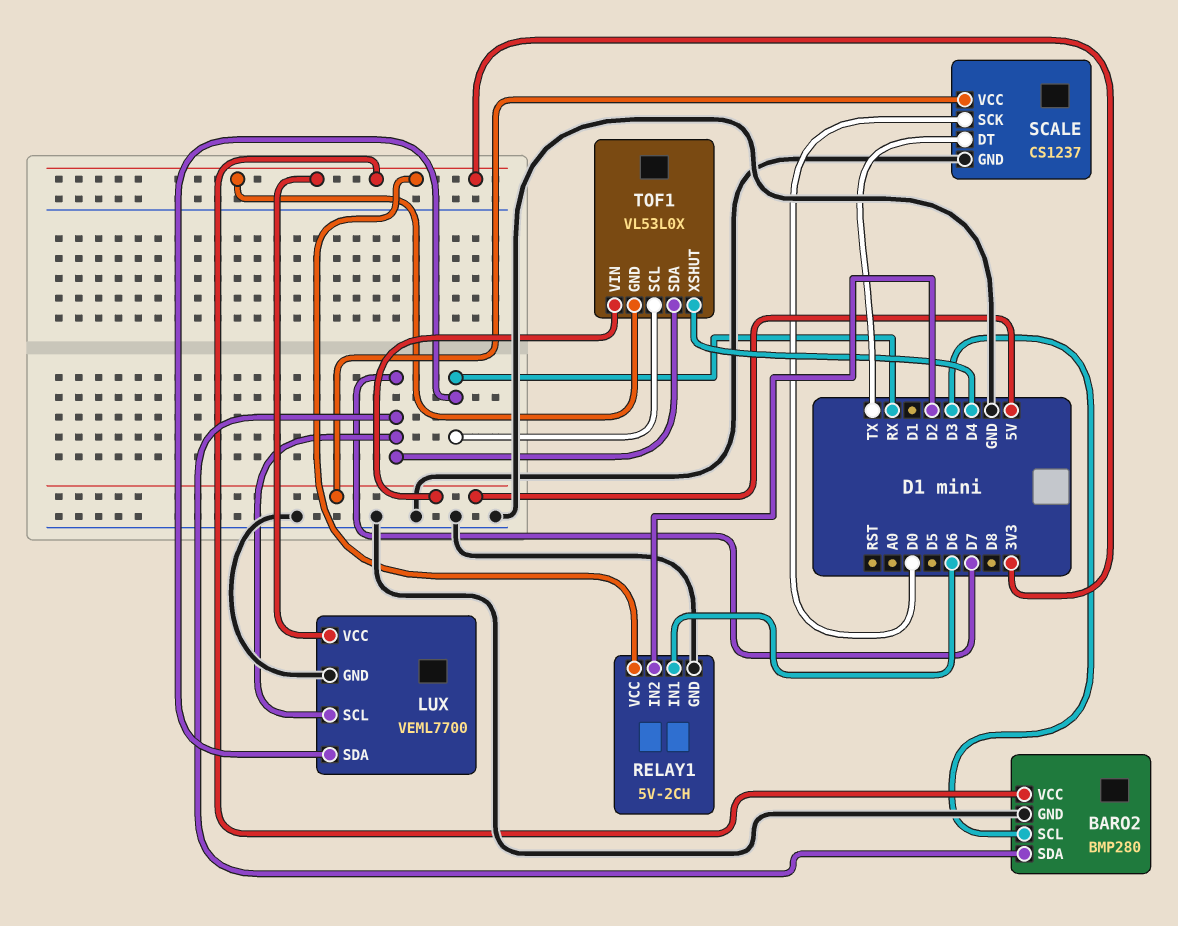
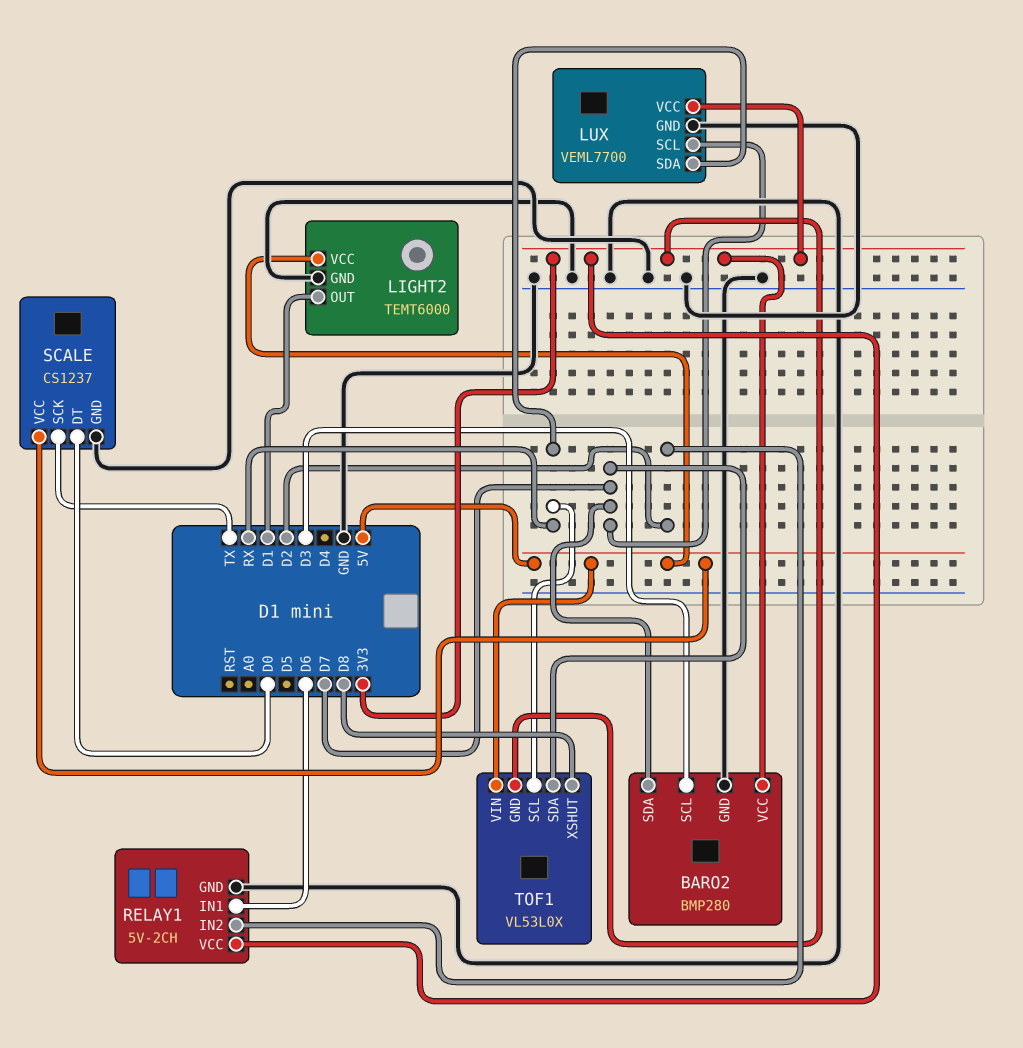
LIGHT2: none -> TEMT6000
LIGHT2 pin GND: none -> GND
LIGHT2 pin OUT: none -> D1
LIGHT2 pin VCC: none -> 5V
SCALE pin DT: TX -> D0
SCALE pin SCK: D0 -> TX
TOF1 pin XSHUT: D4 -> D8

